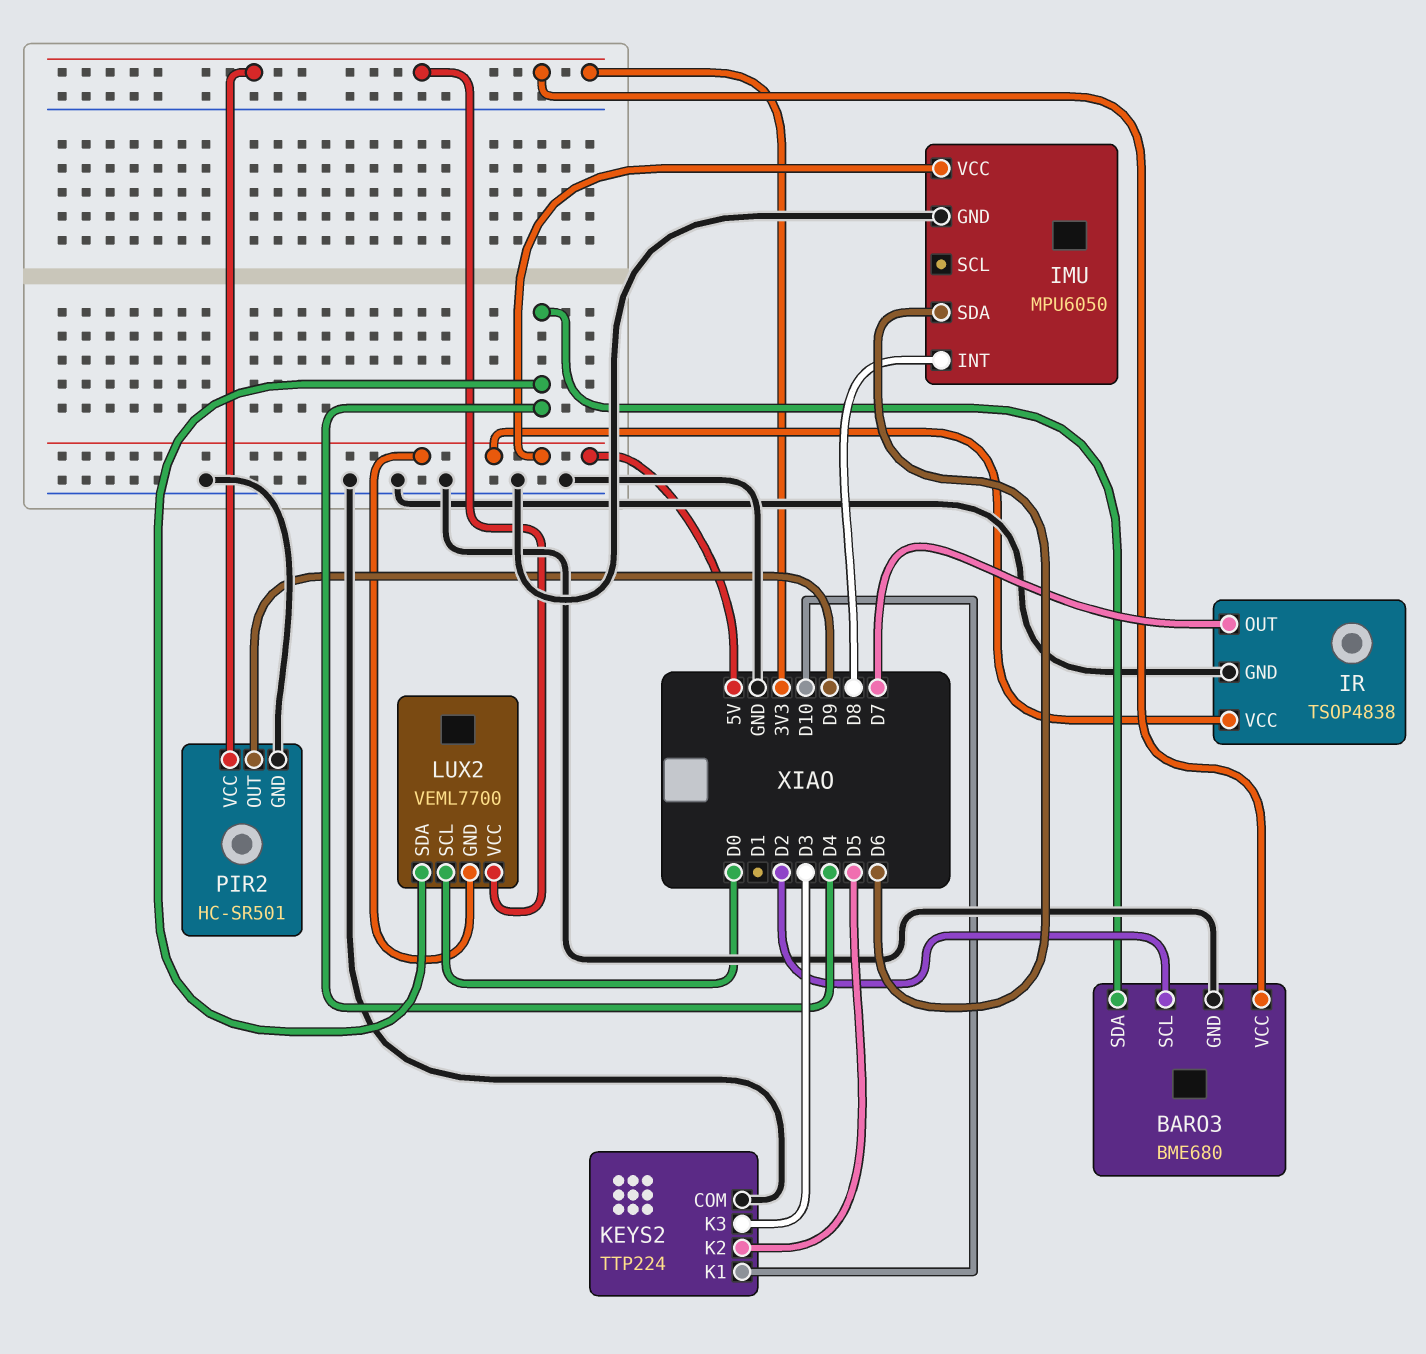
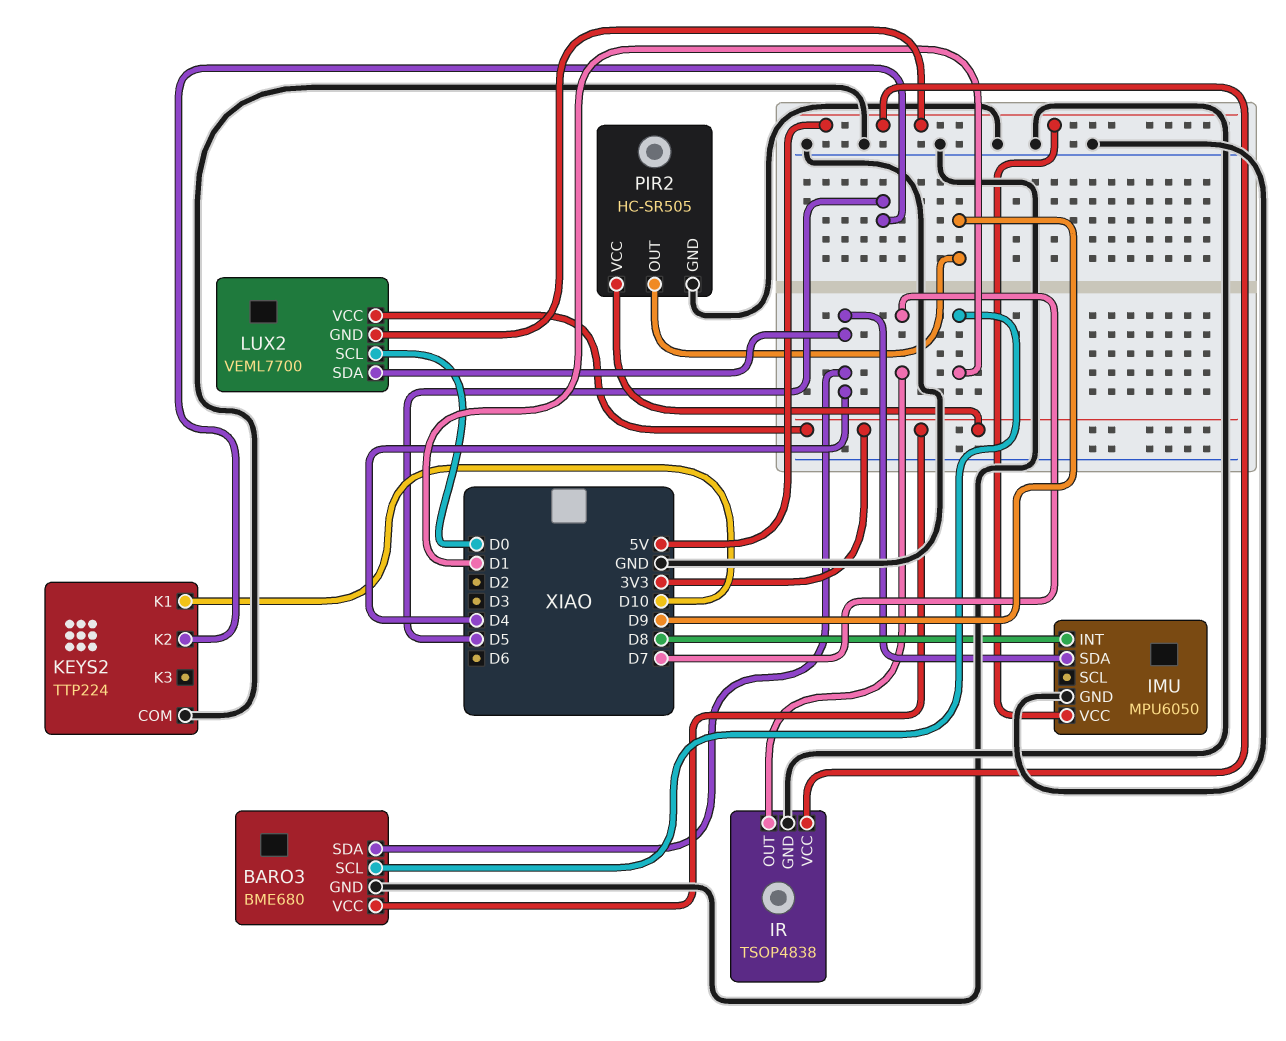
BARO3 pin SCL: D2 -> D1
IMU pin SDA: D6 -> D4
KEYS2 pin K3: D3 -> none
PIR2: HC-SR501 -> HC-SR505

